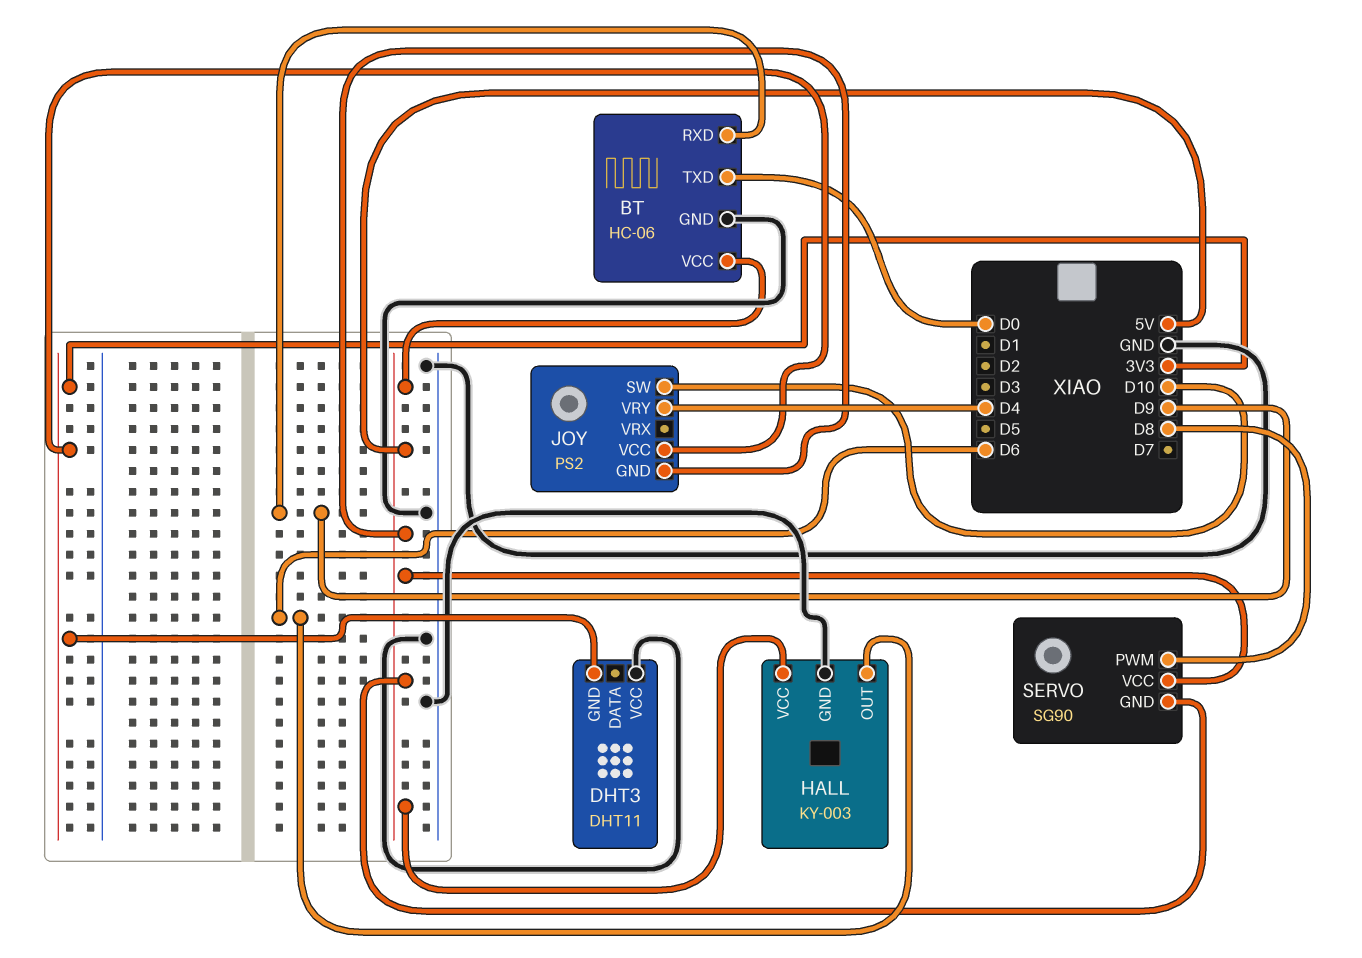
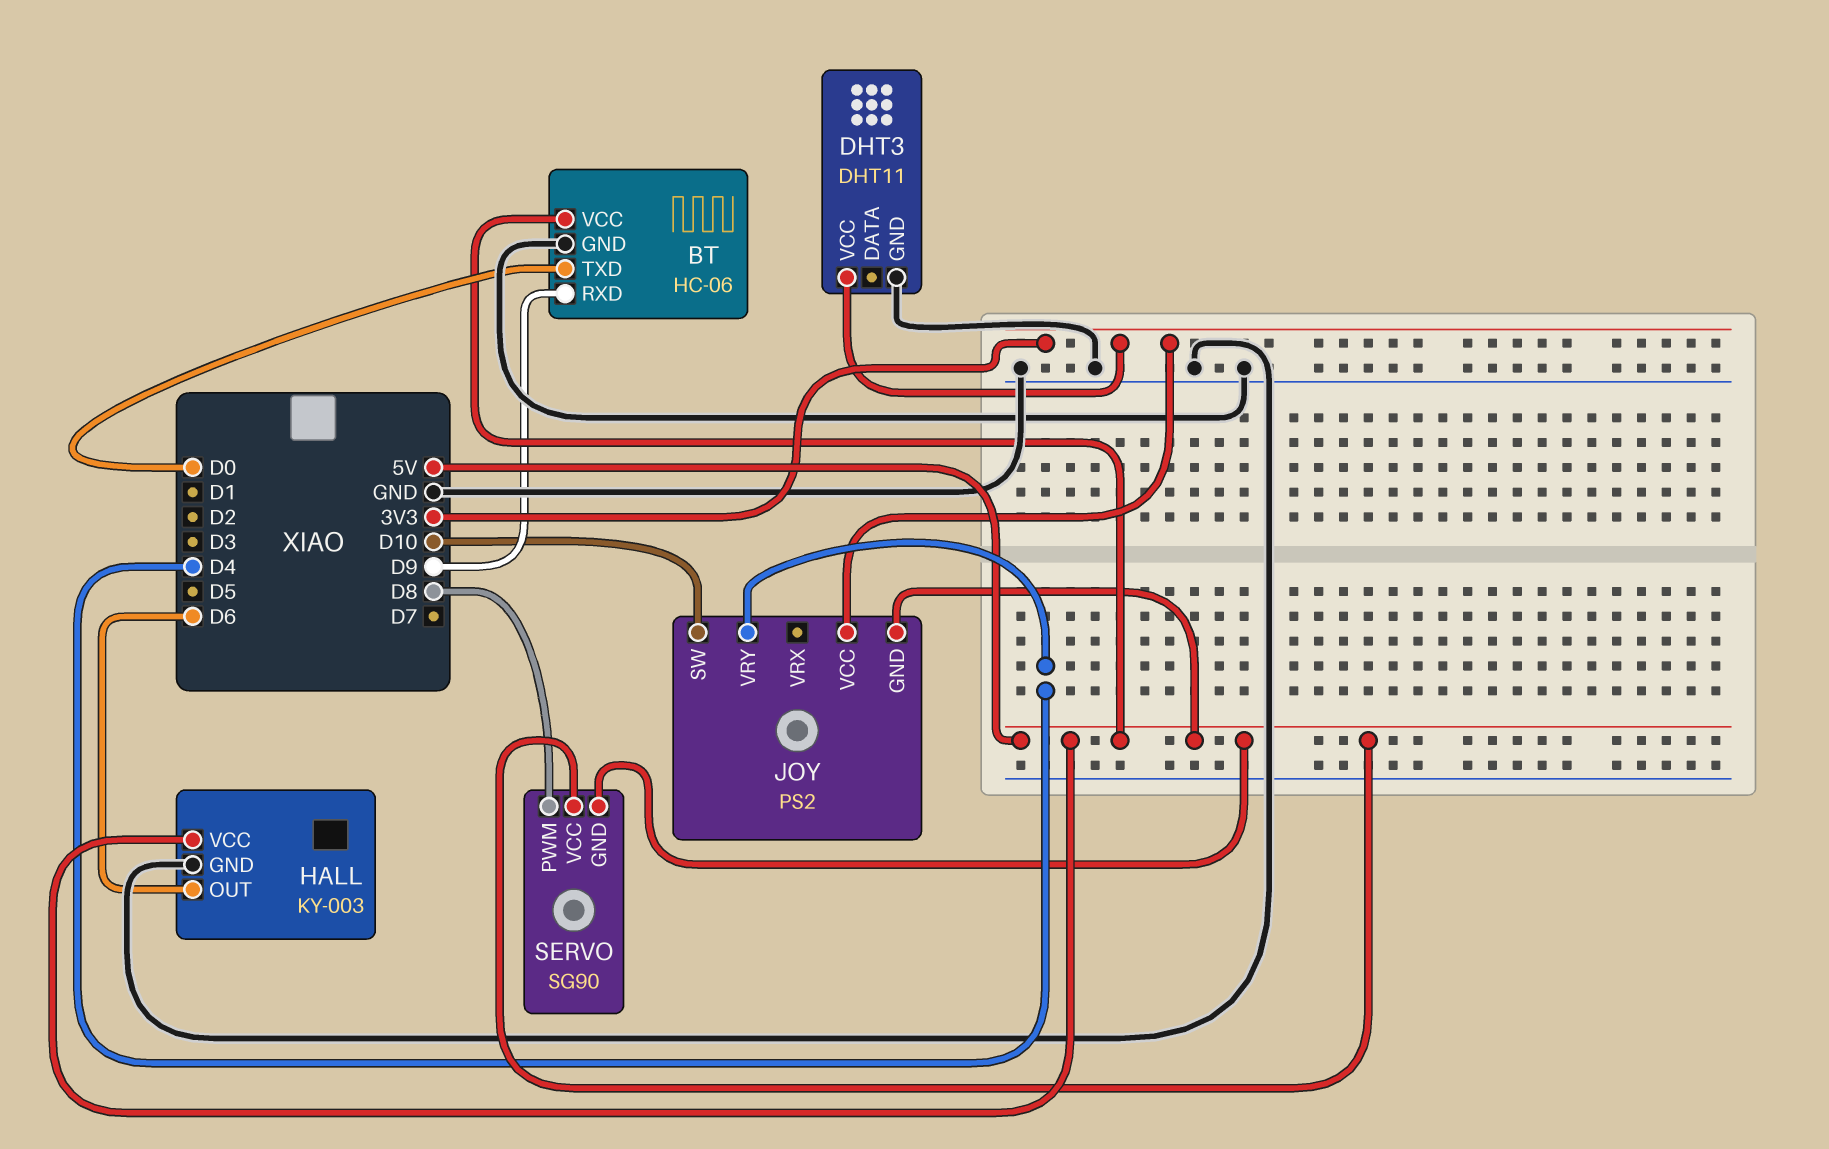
DHT3 pin GND: 3V3 -> GND
DHT3 pin VCC: GND -> 3V3

